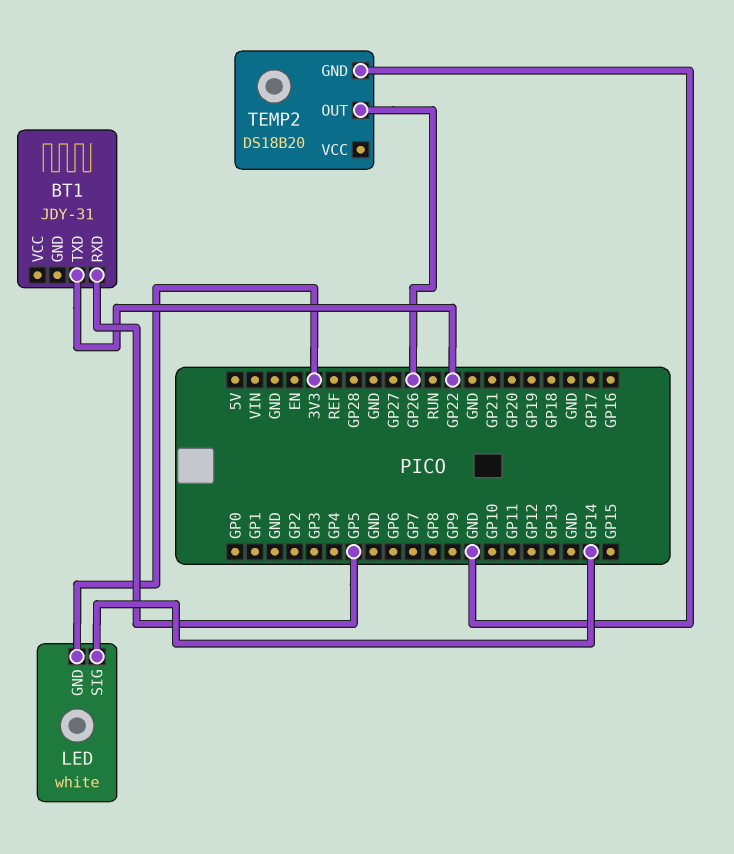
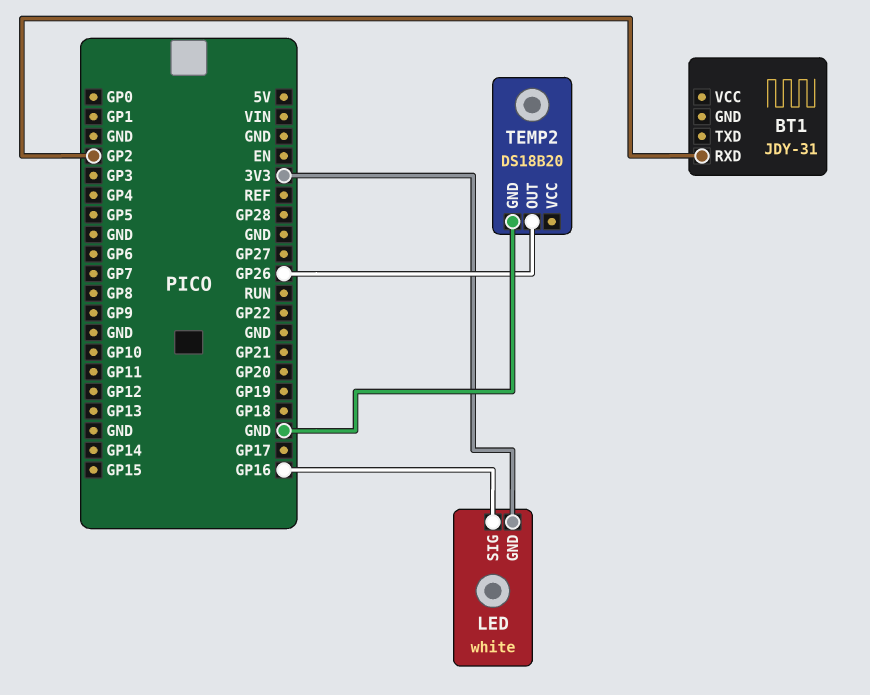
BT1 pin RXD: GP5 -> GP2
BT1 pin TXD: GP22 -> none
LED pin SIG: GP14 -> GP16

